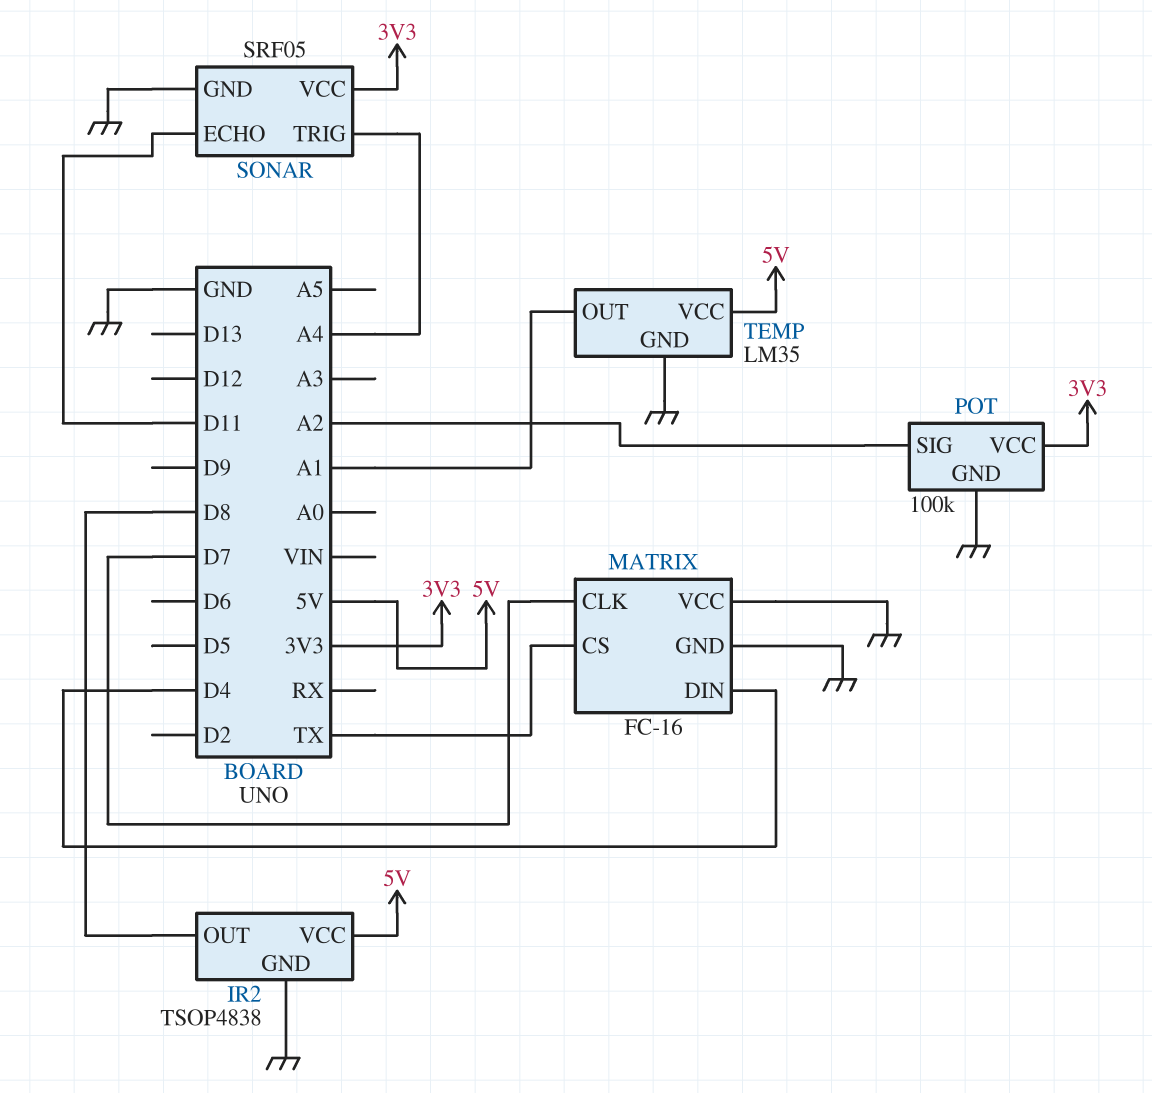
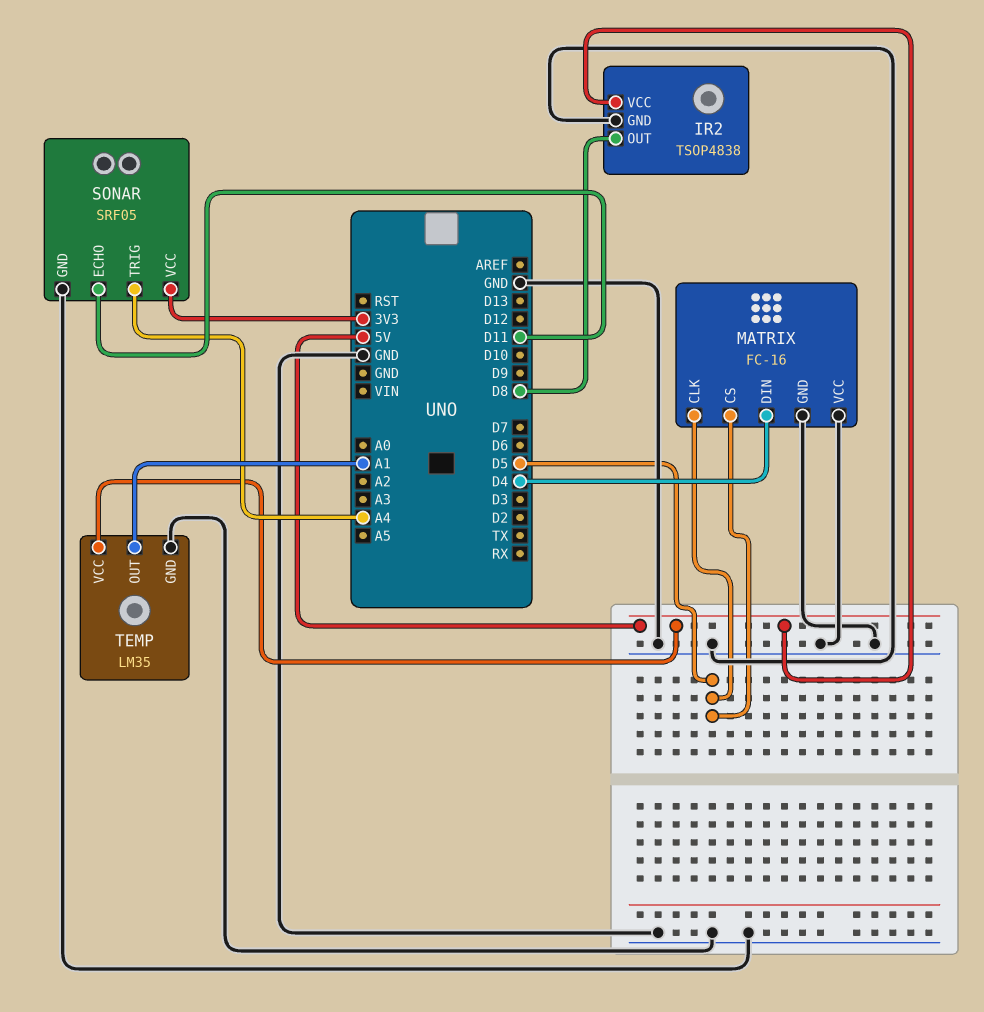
MATRIX pin CLK: D7 -> D5
MATRIX pin CS: TX -> D5
POT: 100k -> none
POT pin GND: GND -> none
POT pin SIG: A2 -> none
POT pin VCC: 3V3 -> none

